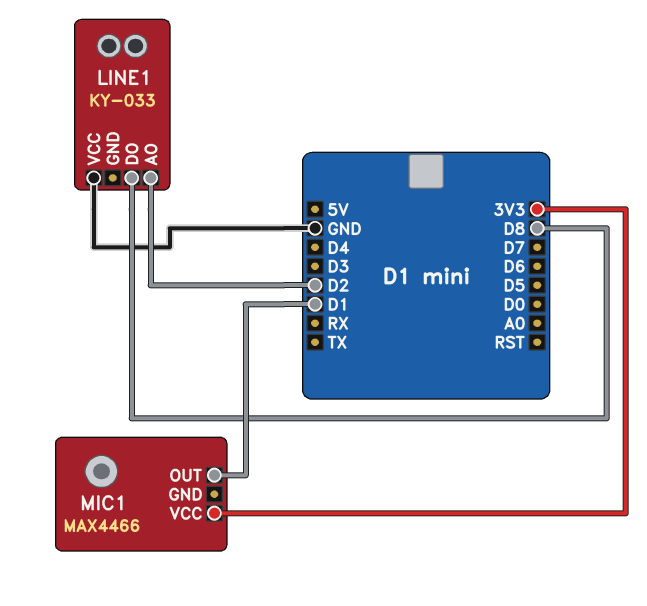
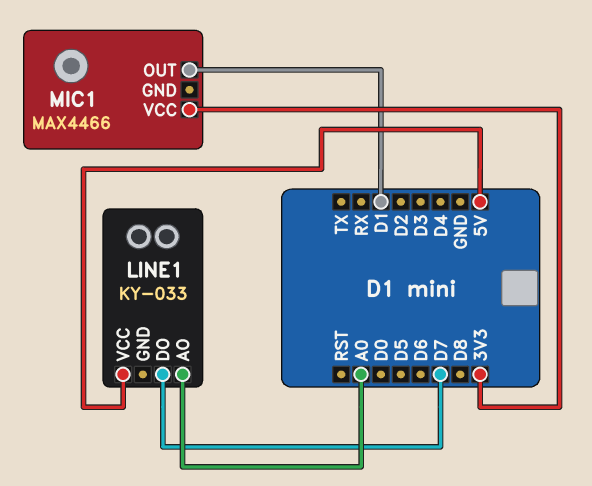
LINE1 pin AO: D2 -> A0
LINE1 pin DO: D8 -> D7
LINE1 pin VCC: GND -> 5V

